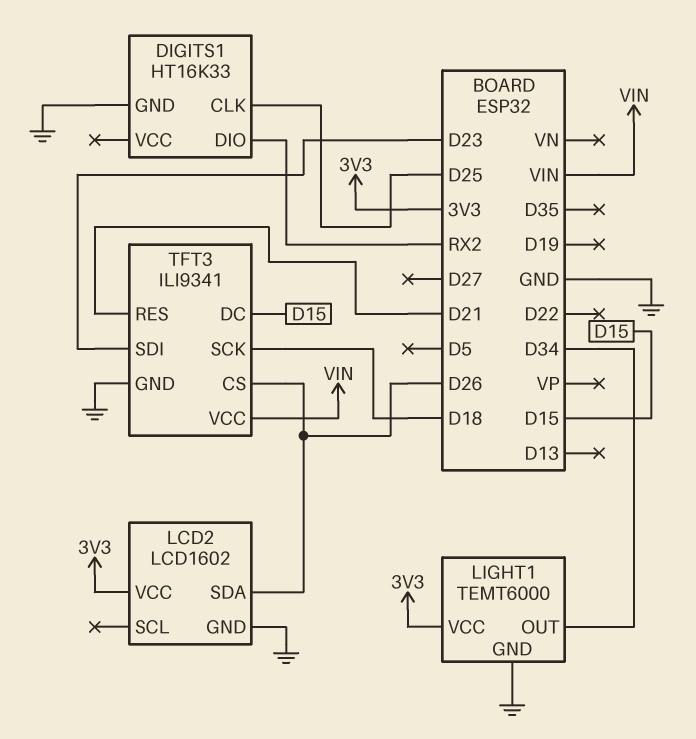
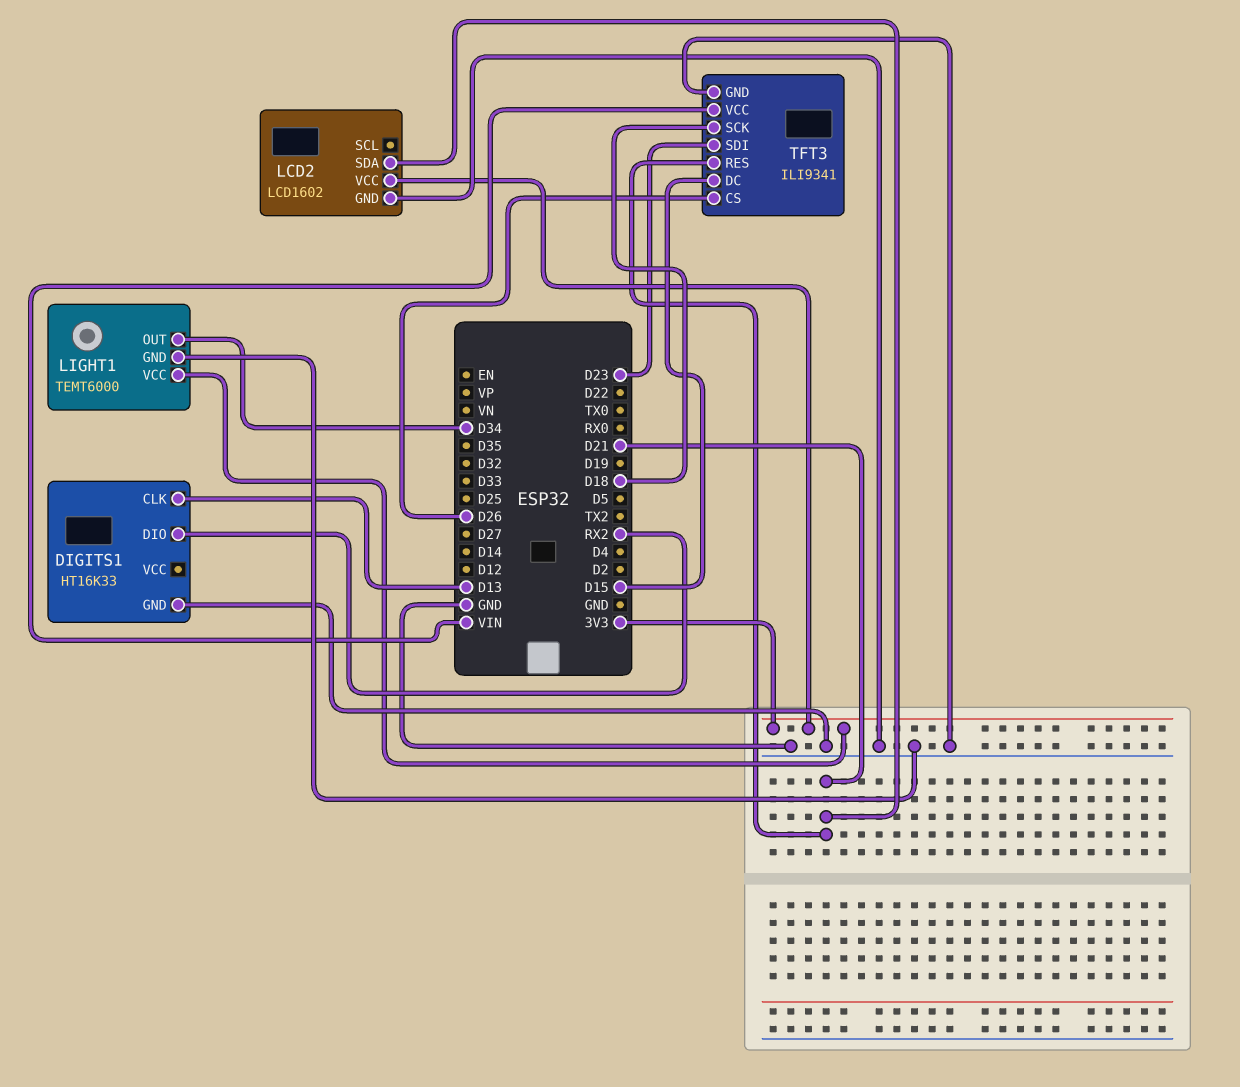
DIGITS1 pin CLK: D25 -> D13
LCD2 pin SDA: D26 -> D21

